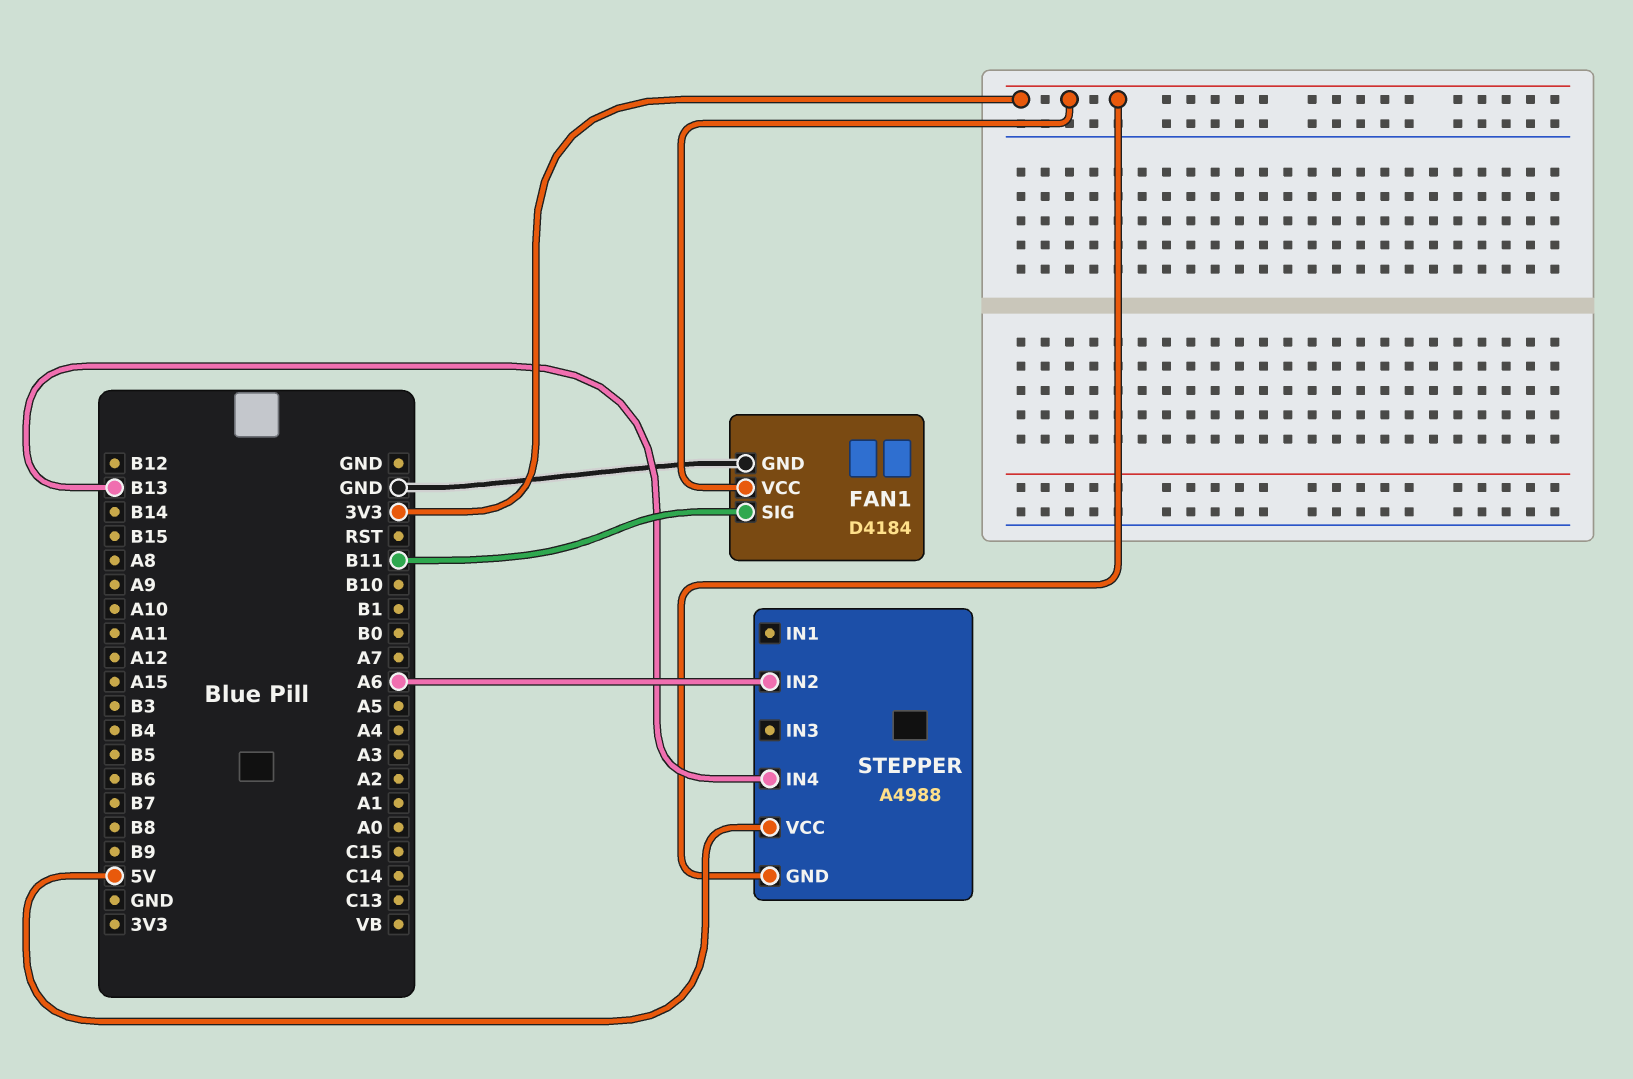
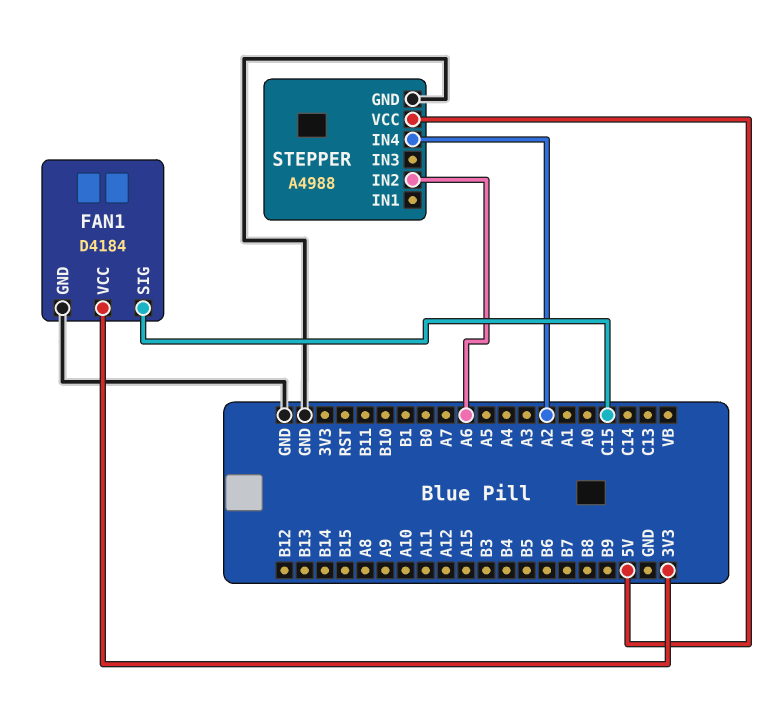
FAN1 pin SIG: B11 -> C15
STEPPER pin GND: 3V3 -> GND
STEPPER pin IN4: B13 -> A2

